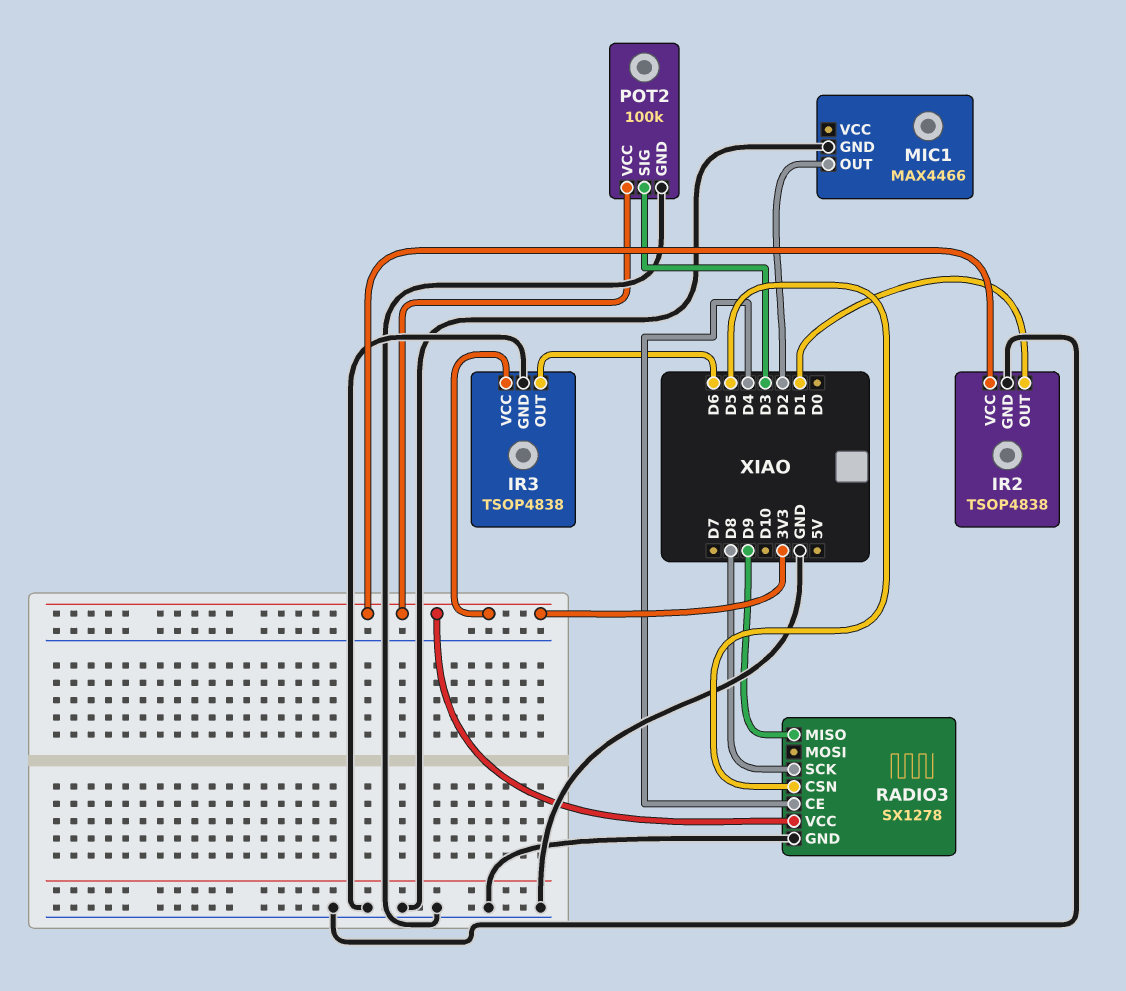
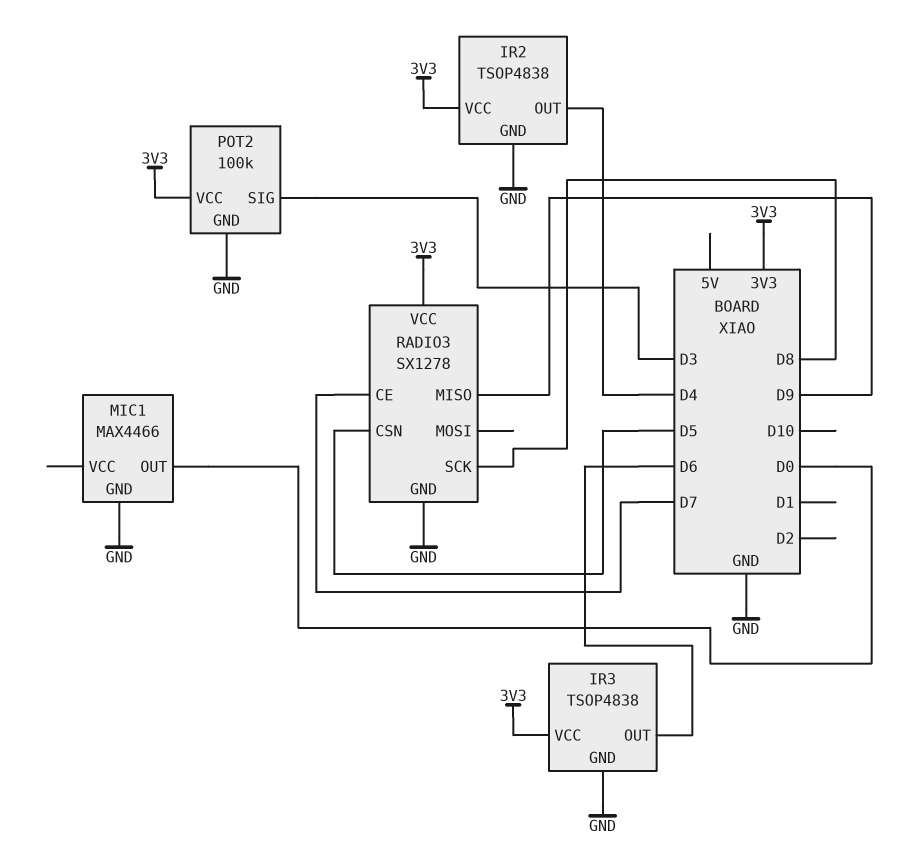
IR2 pin OUT: D1 -> D4
MIC1 pin OUT: D2 -> D0
RADIO3 pin CE: D4 -> D7

